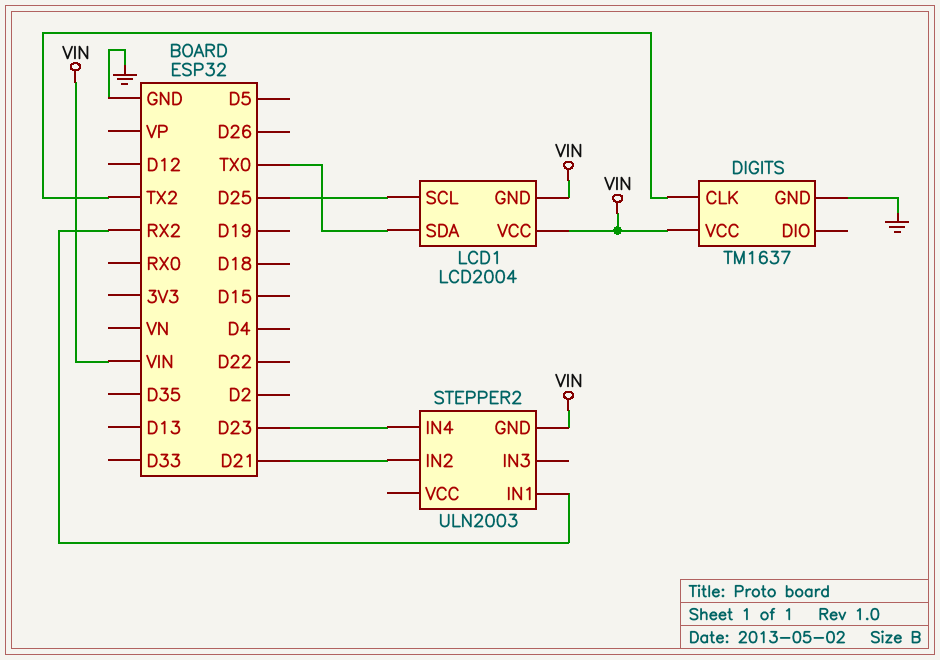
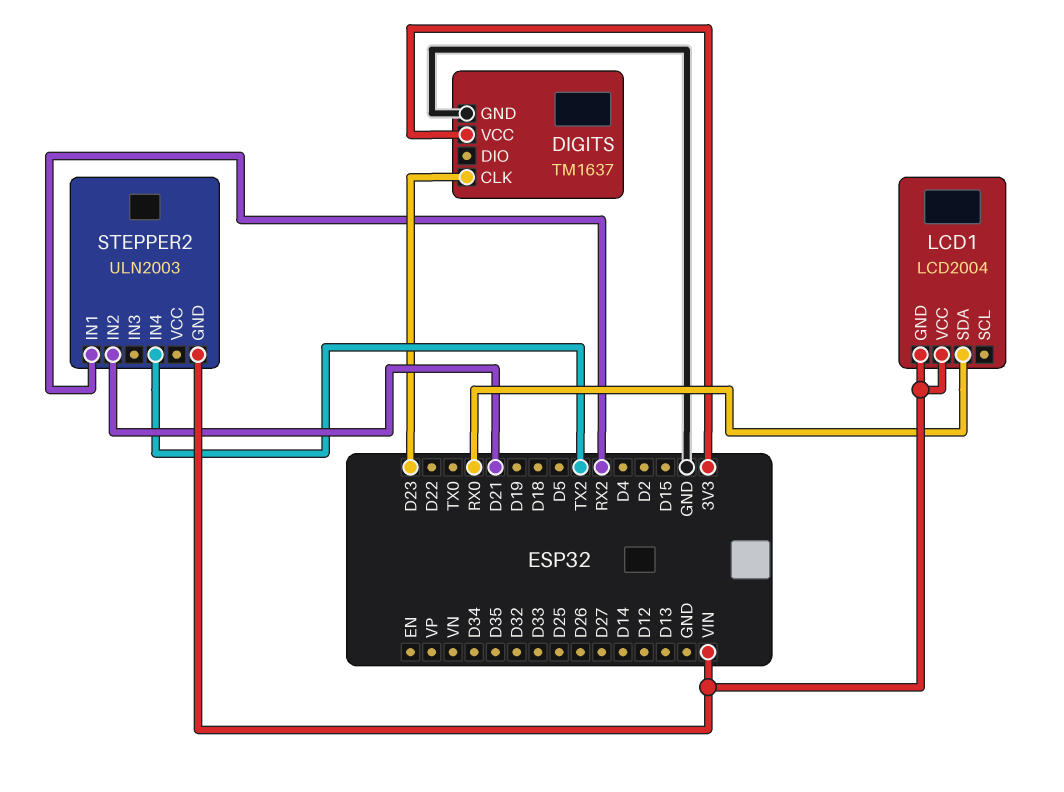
DIGITS pin CLK: TX2 -> D23
DIGITS pin VCC: VIN -> 3V3
LCD1 pin SCL: D25 -> none
LCD1 pin SDA: TX0 -> RX0
STEPPER2 pin IN4: D23 -> TX2

